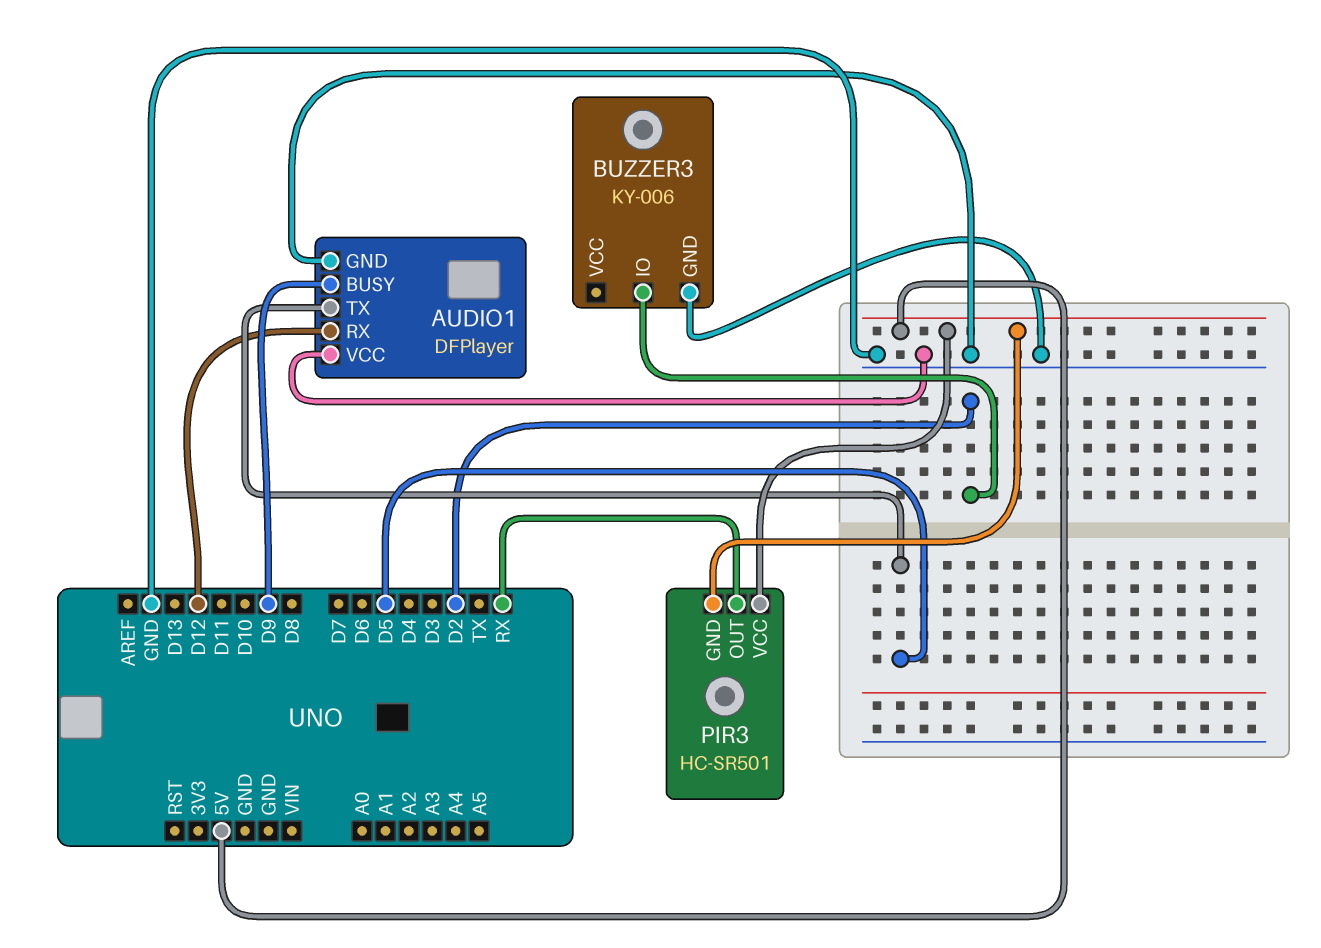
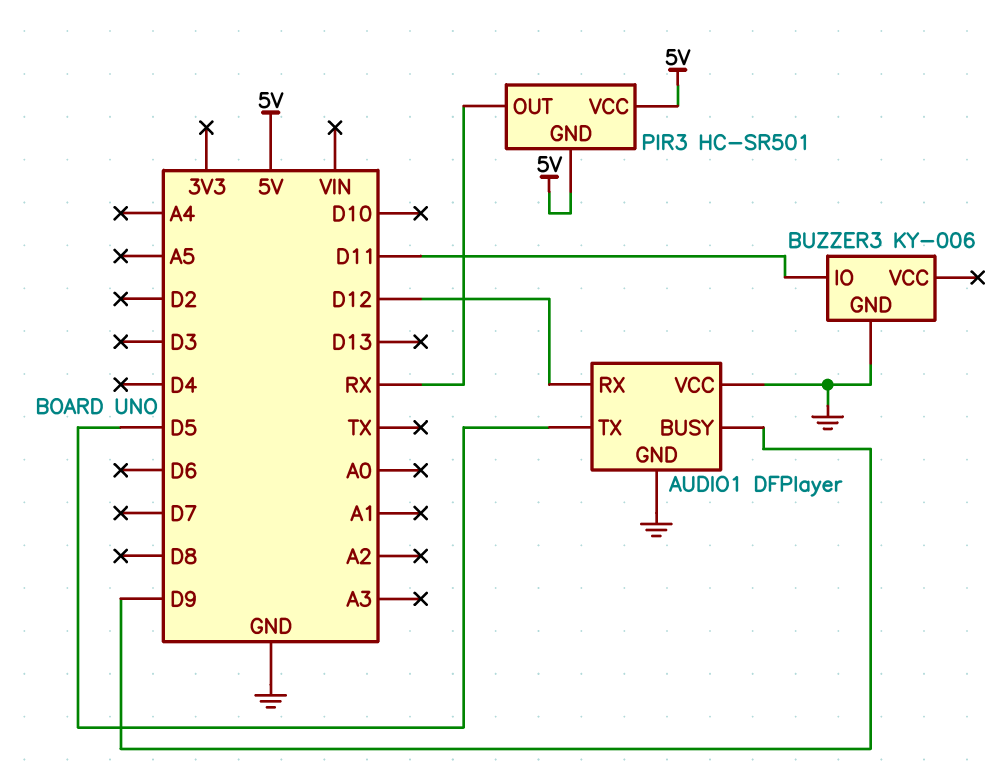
BUZZER3 pin IO: D2 -> D11

